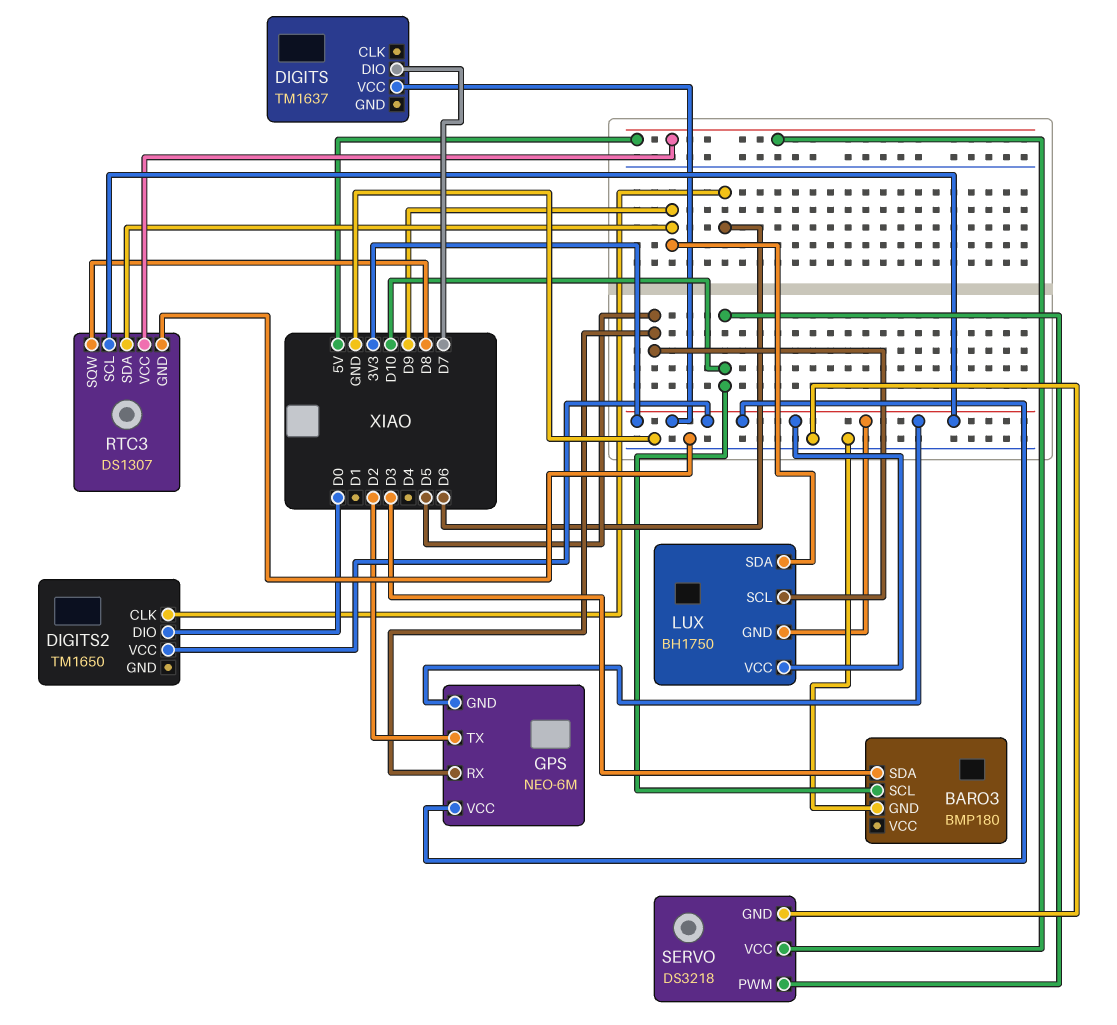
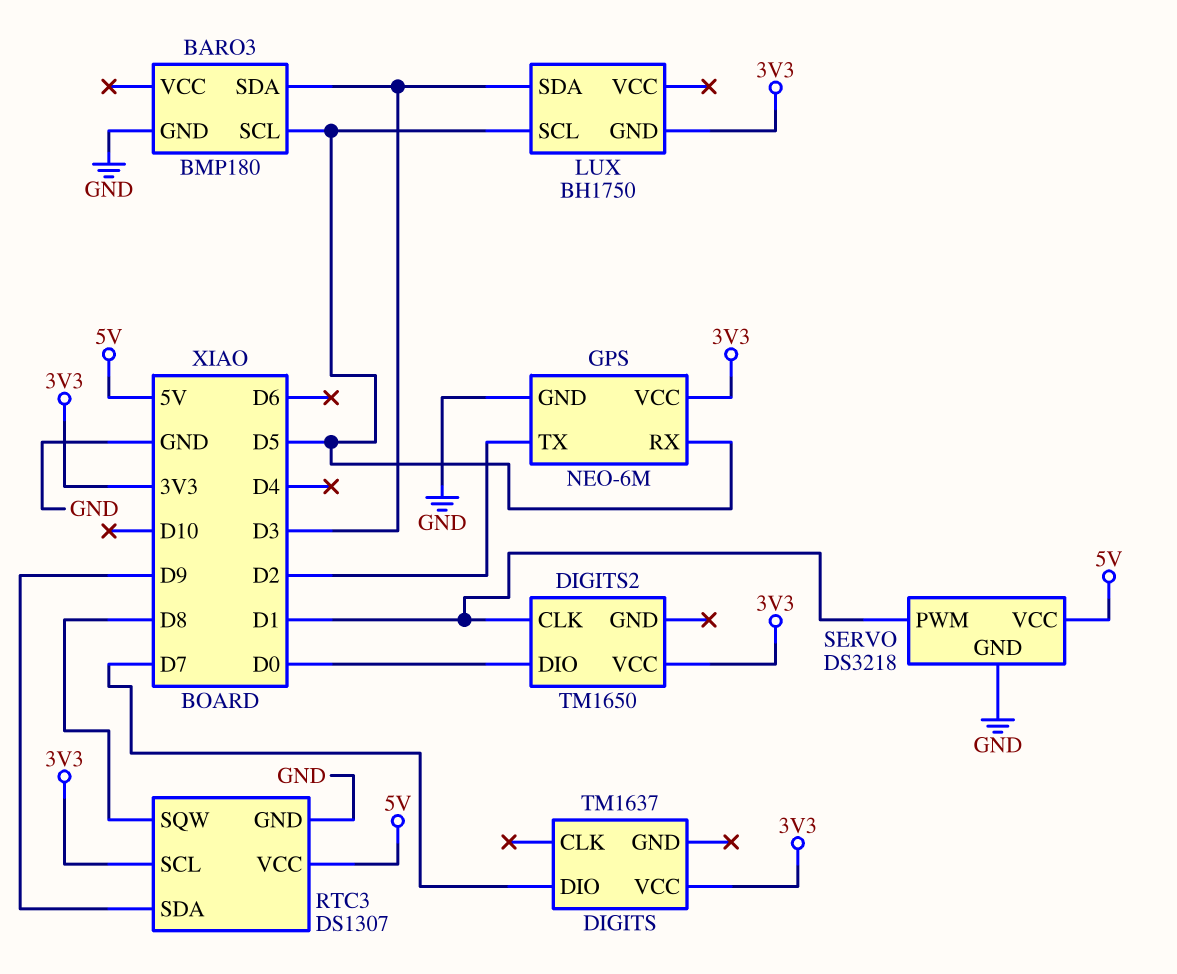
BARO3 pin SCL: D10 -> D5
DIGITS2 pin CLK: D6 -> D1
GPS pin GND: 3V3 -> GND
LUX pin SDA: D9 -> D3
LUX pin VCC: 3V3 -> none
SERVO pin PWM: D10 -> D1

